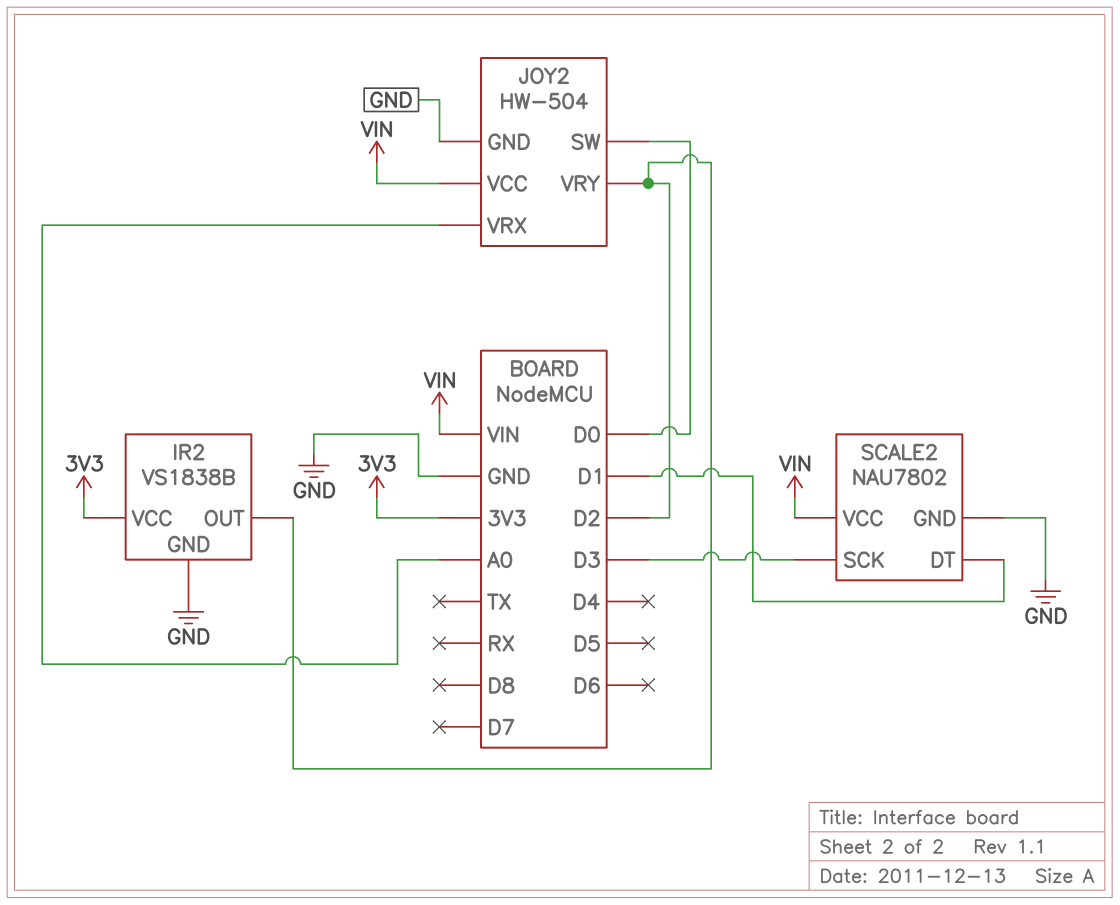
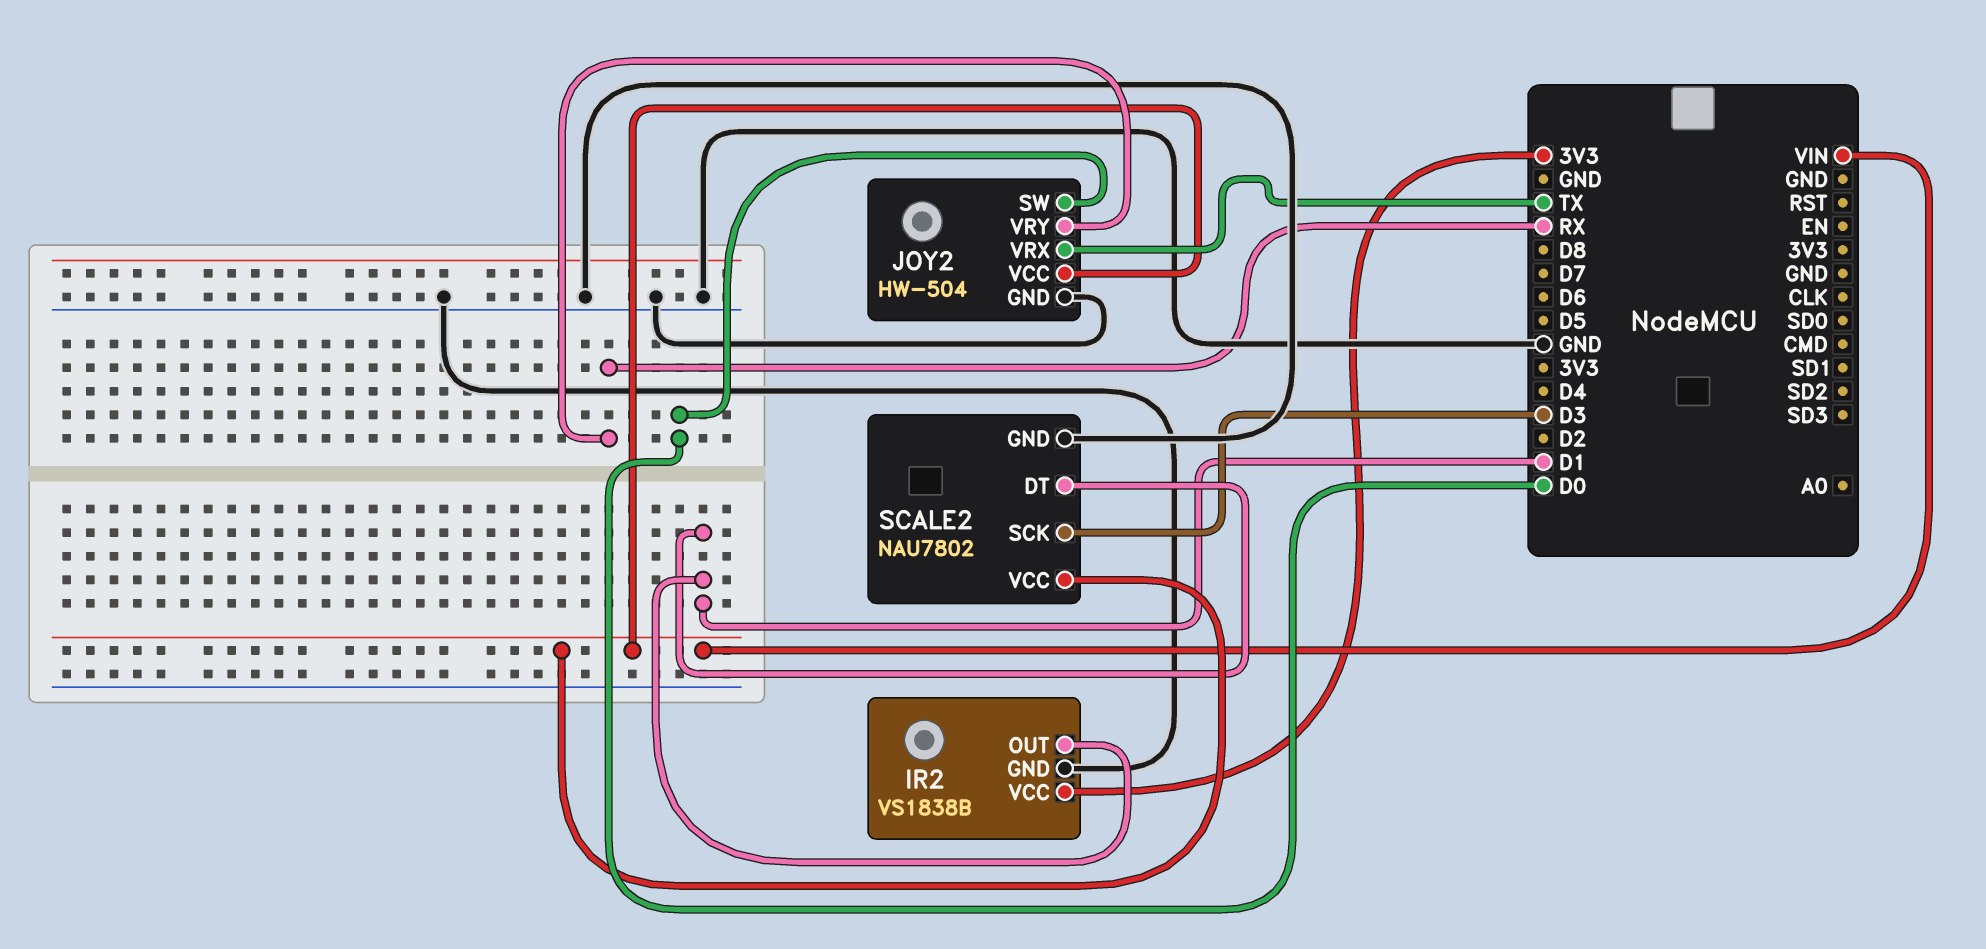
IR2 pin OUT: D2 -> D1
JOY2 pin VRX: A0 -> TX
JOY2 pin VRY: D2 -> RX

